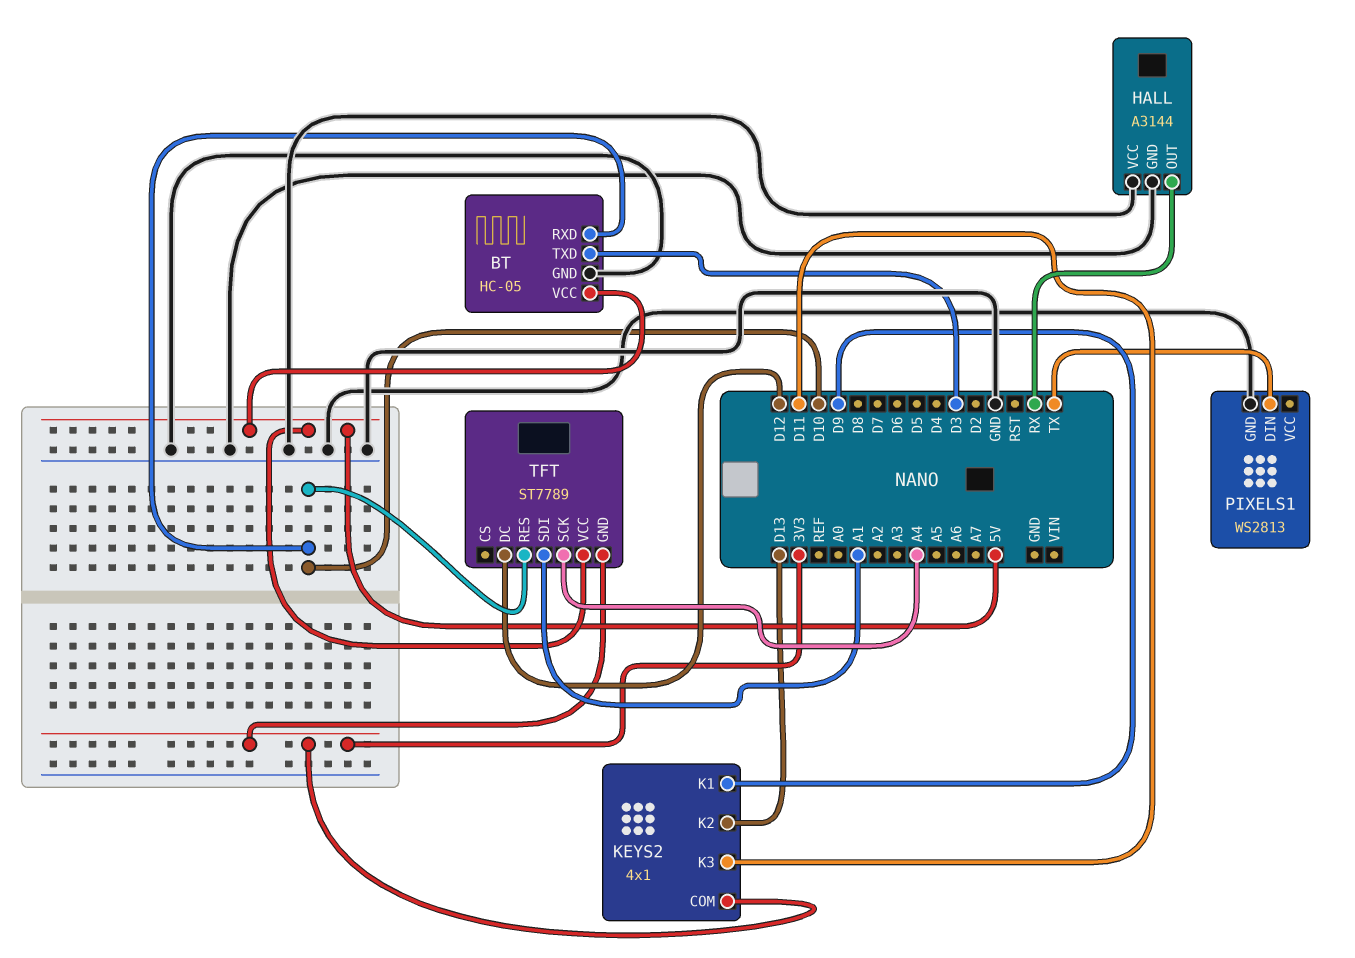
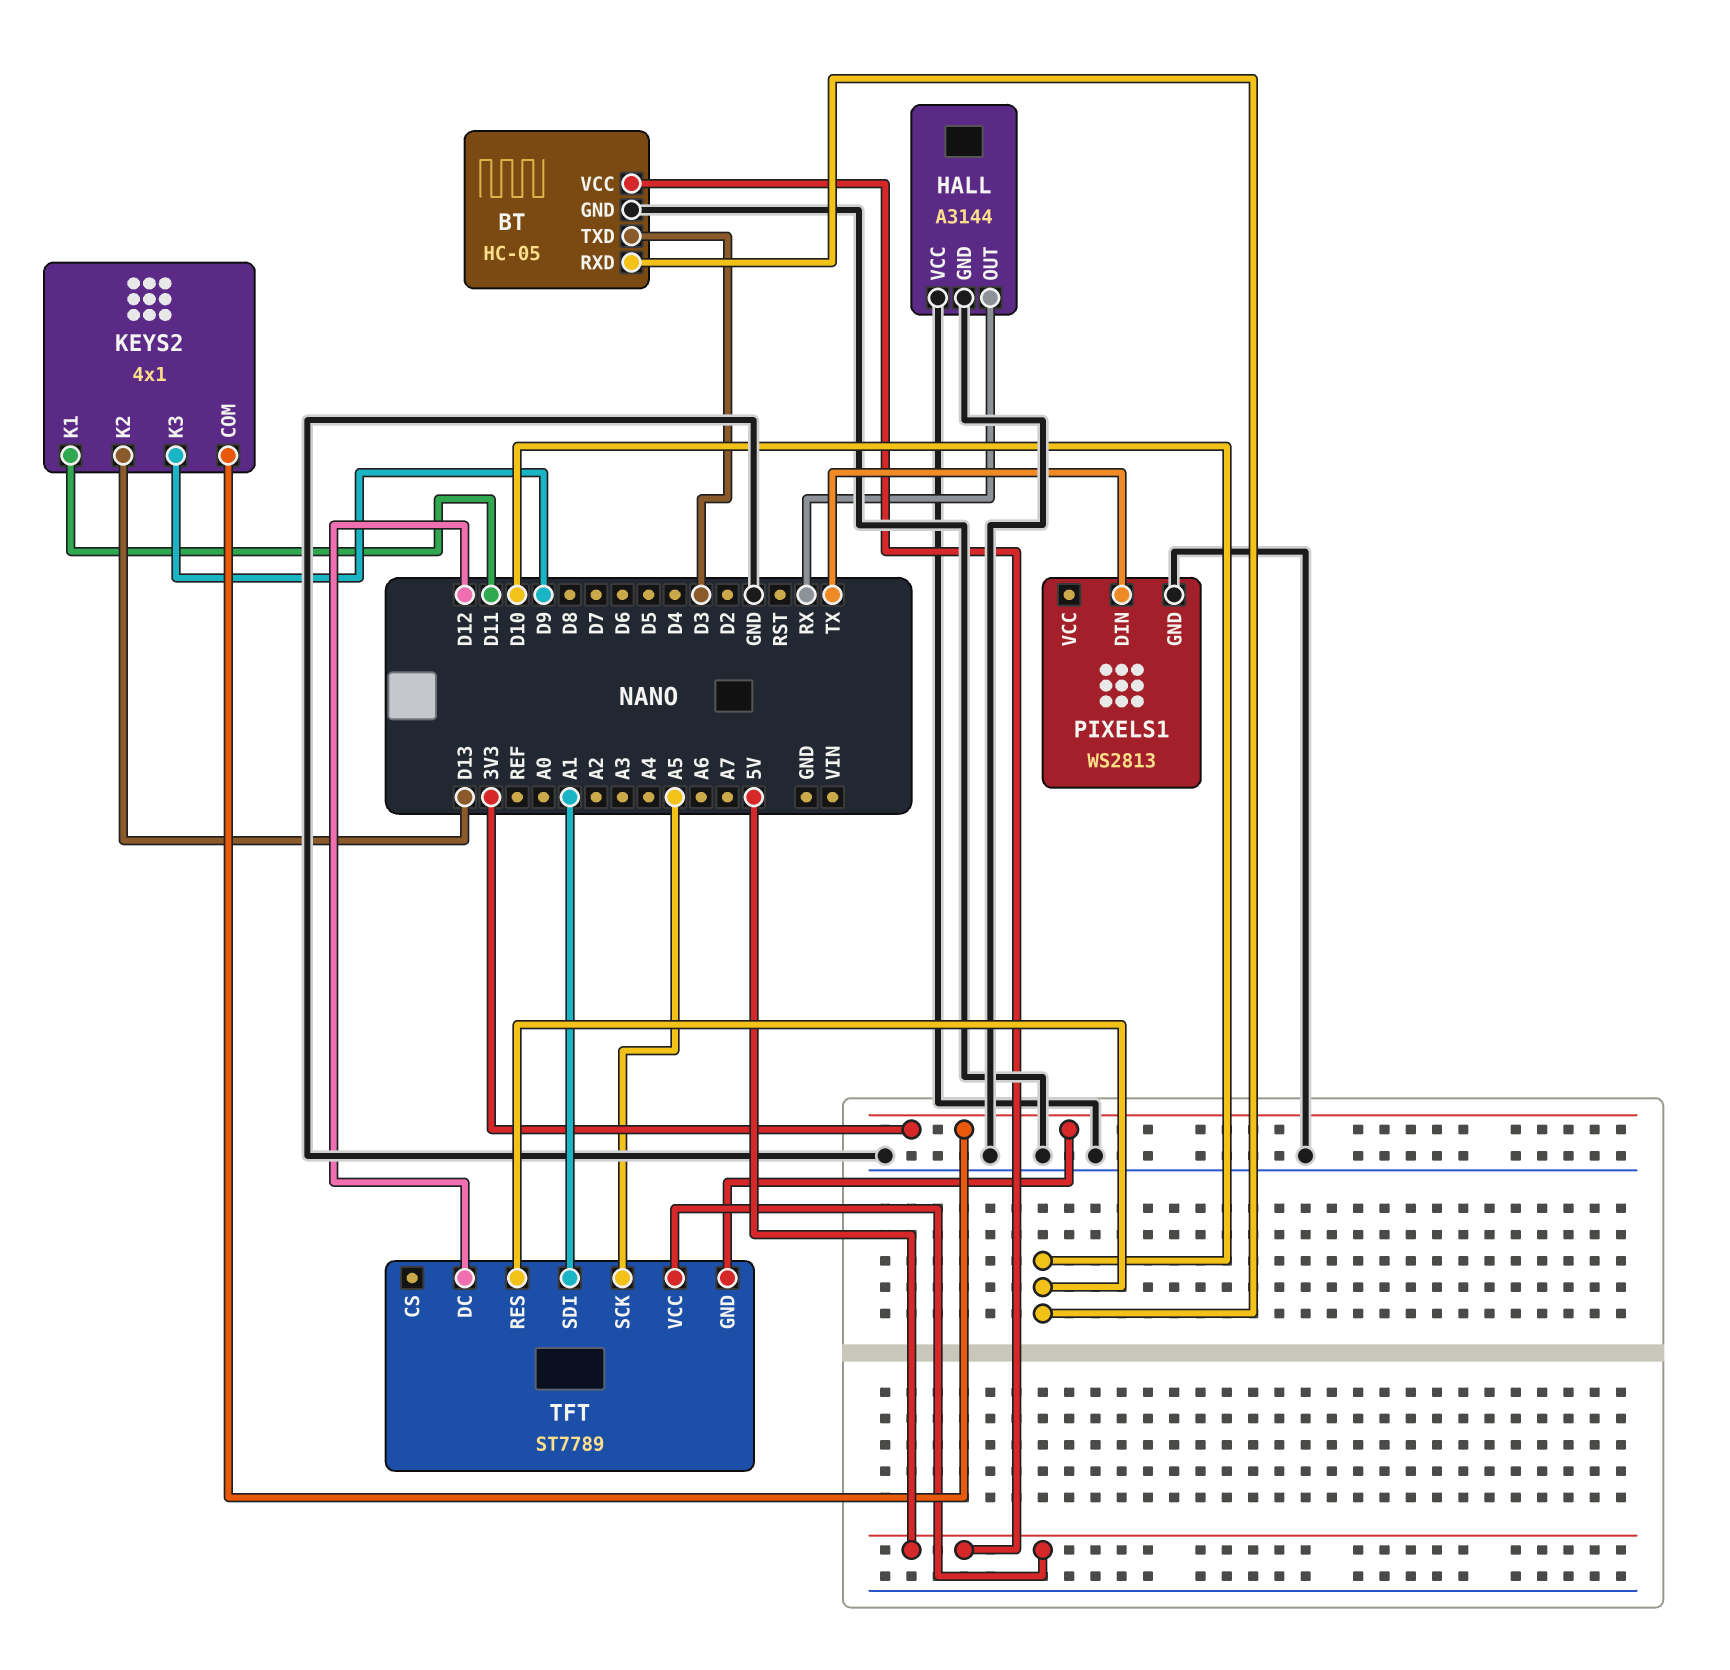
KEYS2 pin K1: D9 -> D11
KEYS2 pin K3: D11 -> D9
TFT pin SCK: A4 -> A5

